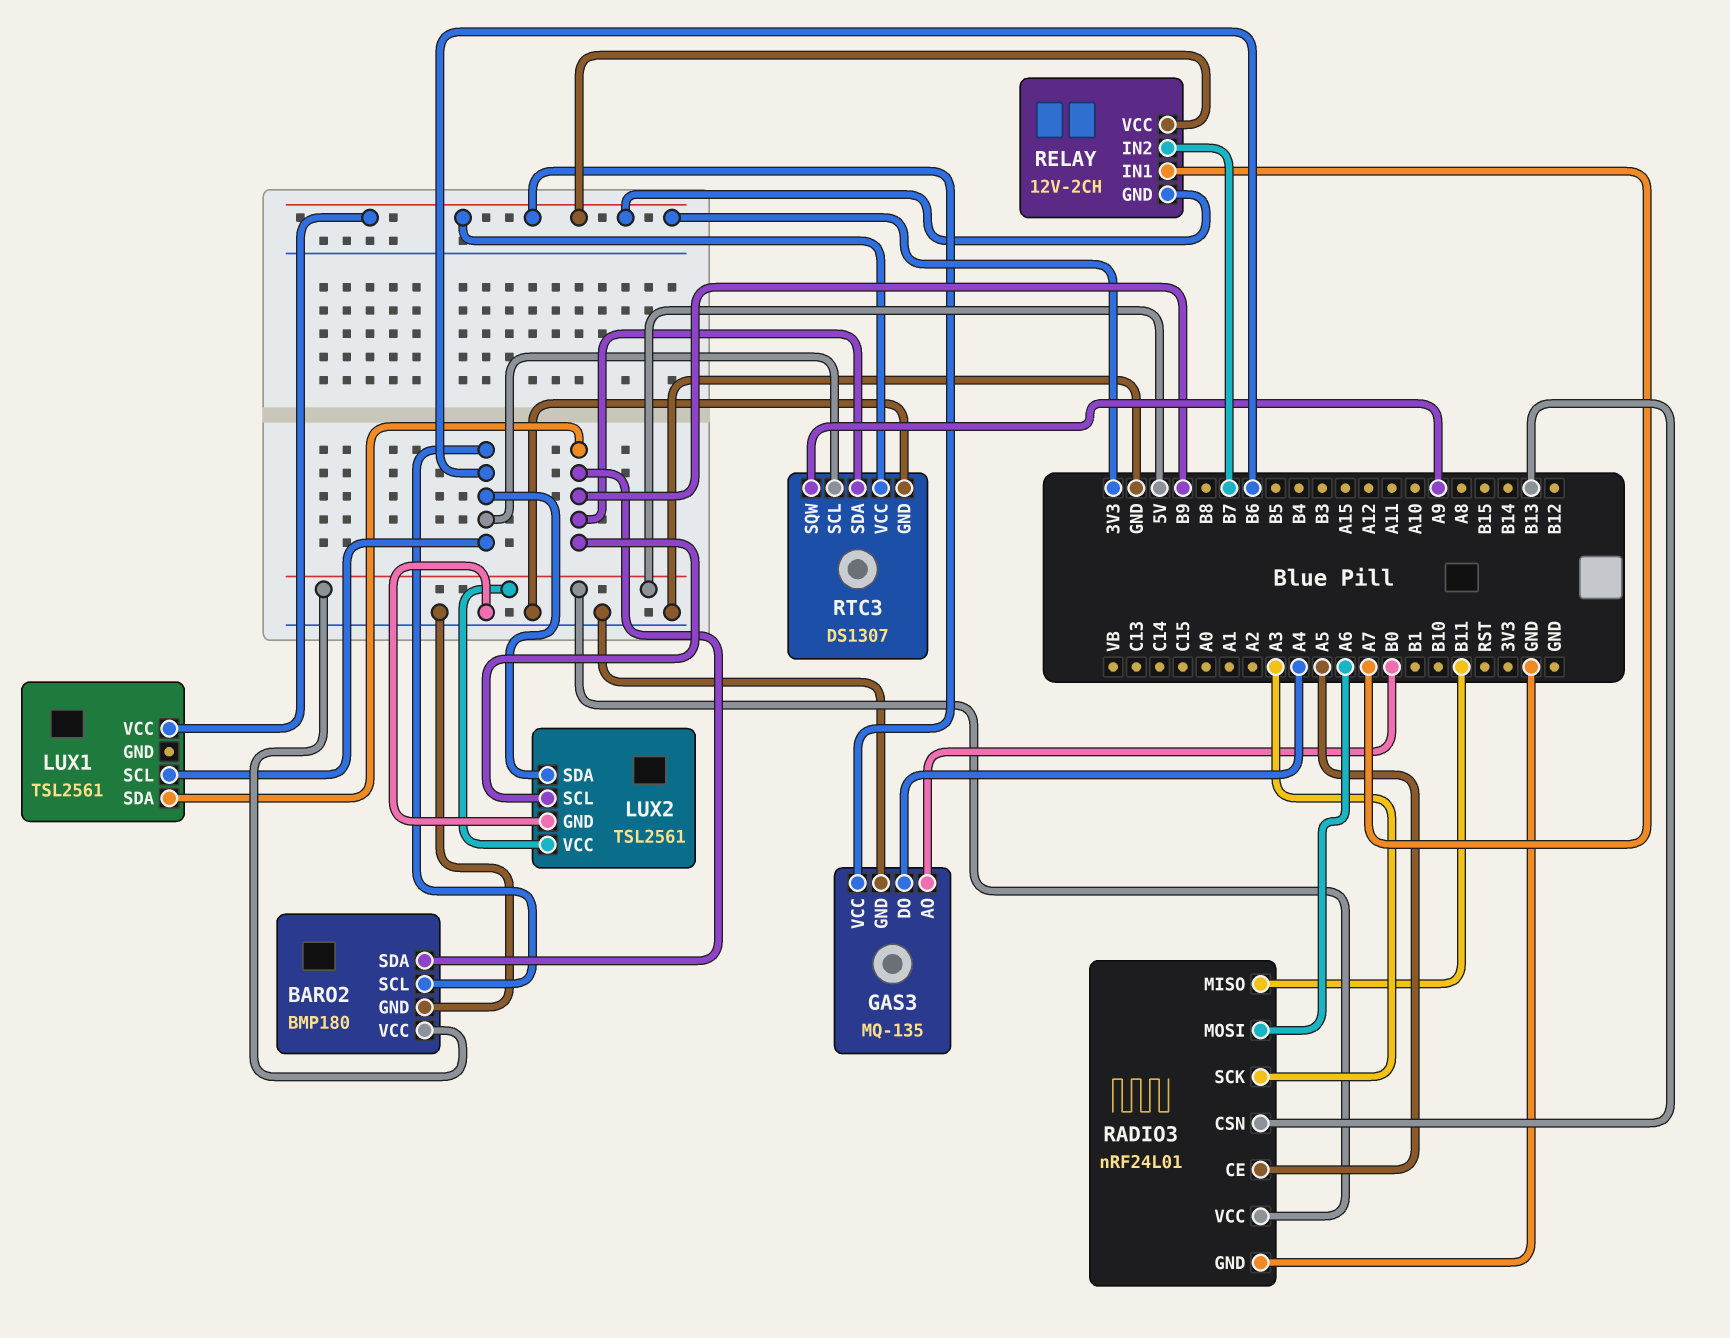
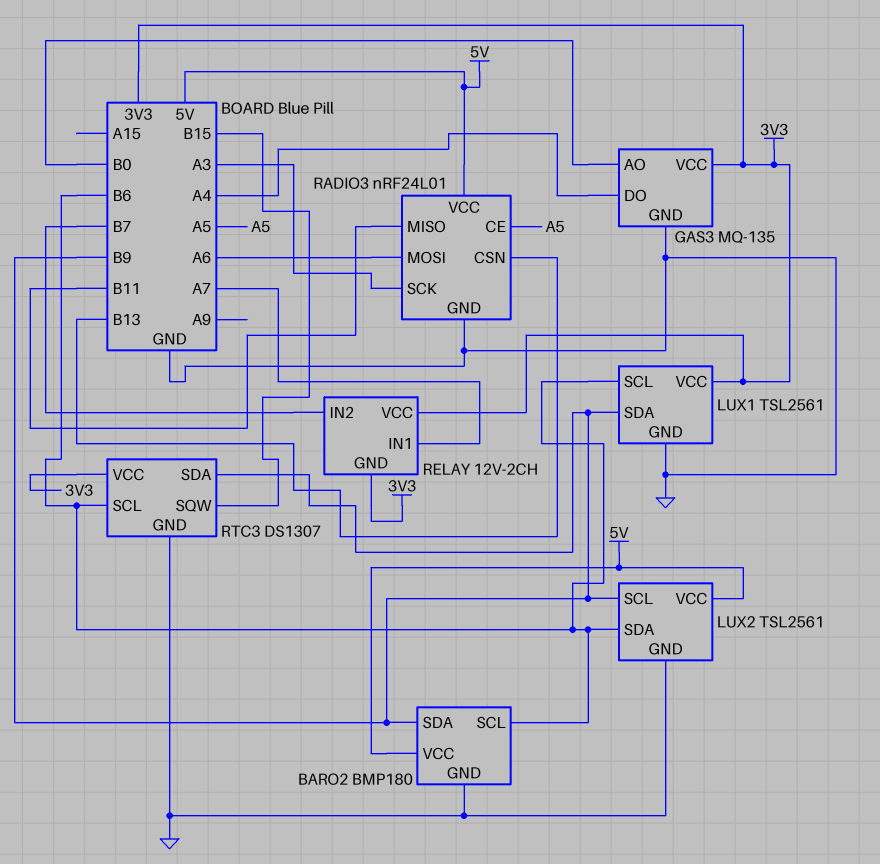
LUX1 pin GND: none -> GND
RTC3 pin SQW: A9 -> B15

